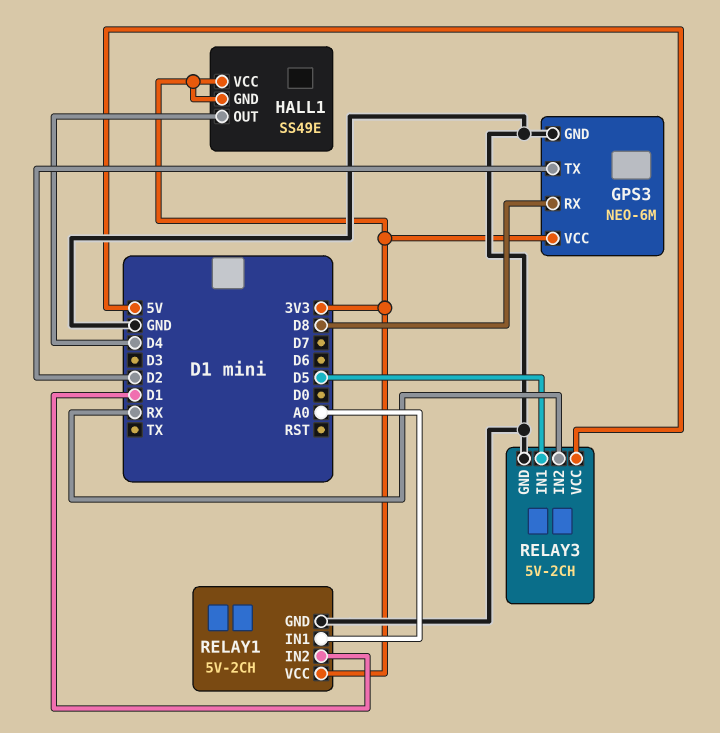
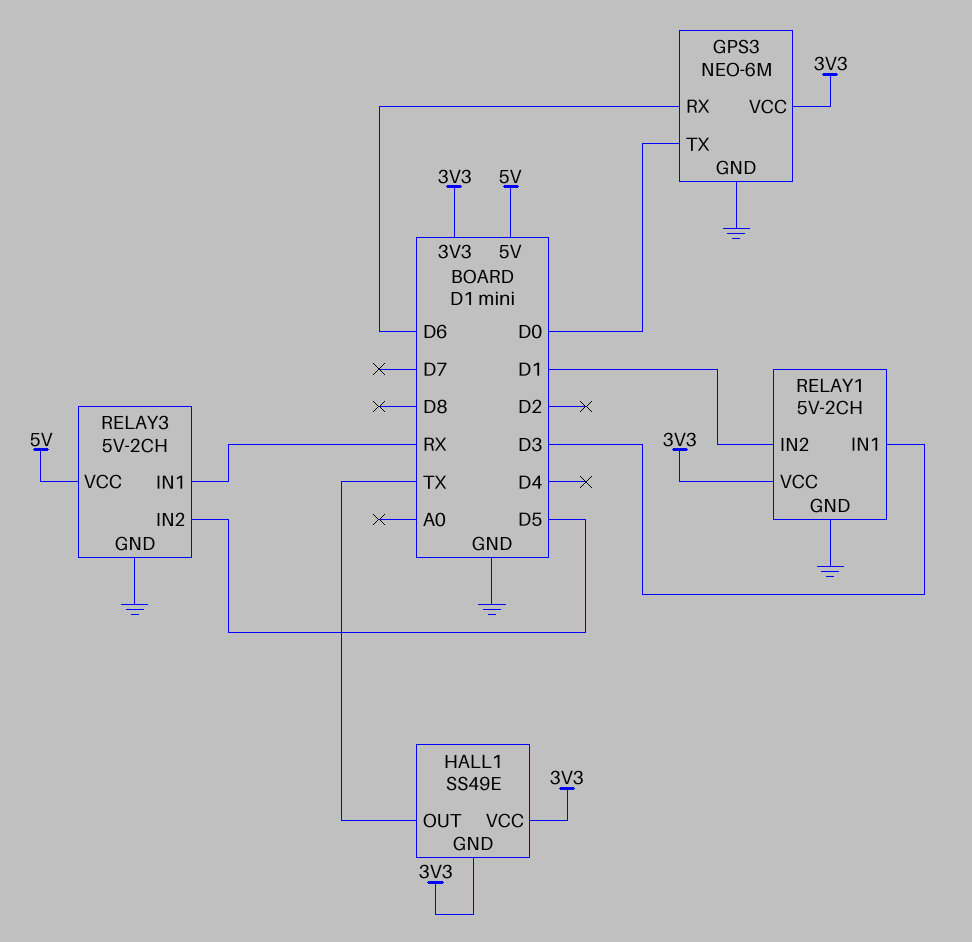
GPS3 pin RX: D8 -> D6
GPS3 pin TX: D2 -> D0
HALL1 pin OUT: D4 -> TX
RELAY1 pin IN1: A0 -> D3
RELAY3 pin IN1: D5 -> RX
RELAY3 pin IN2: RX -> D5

